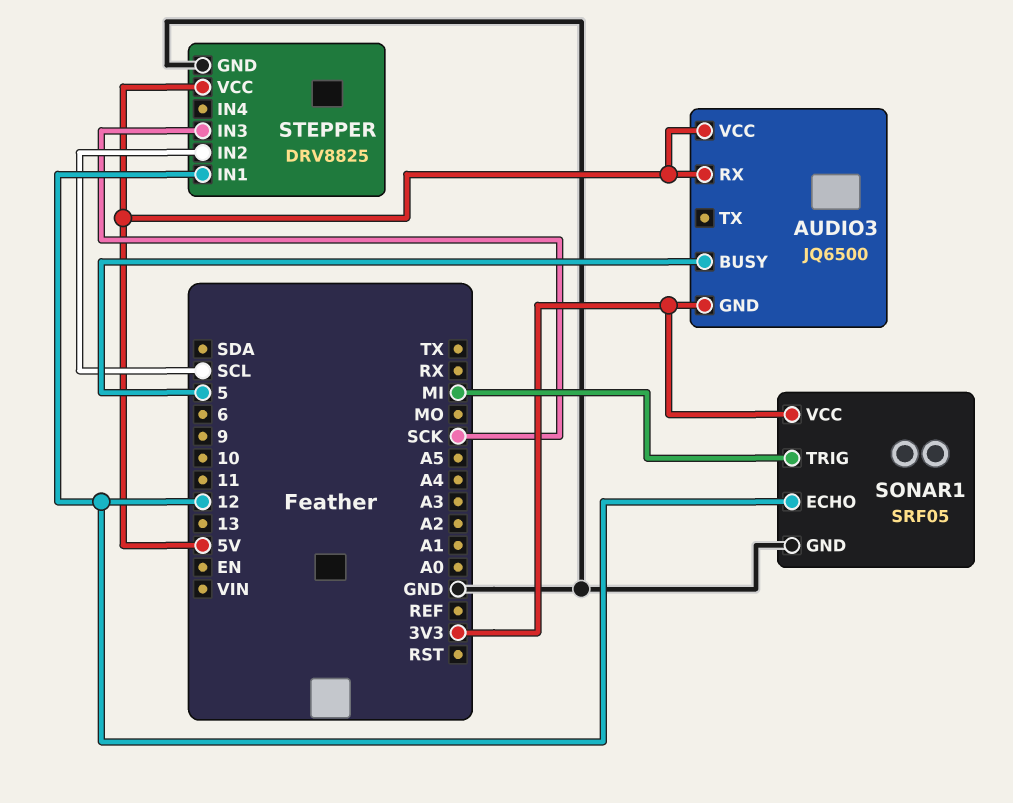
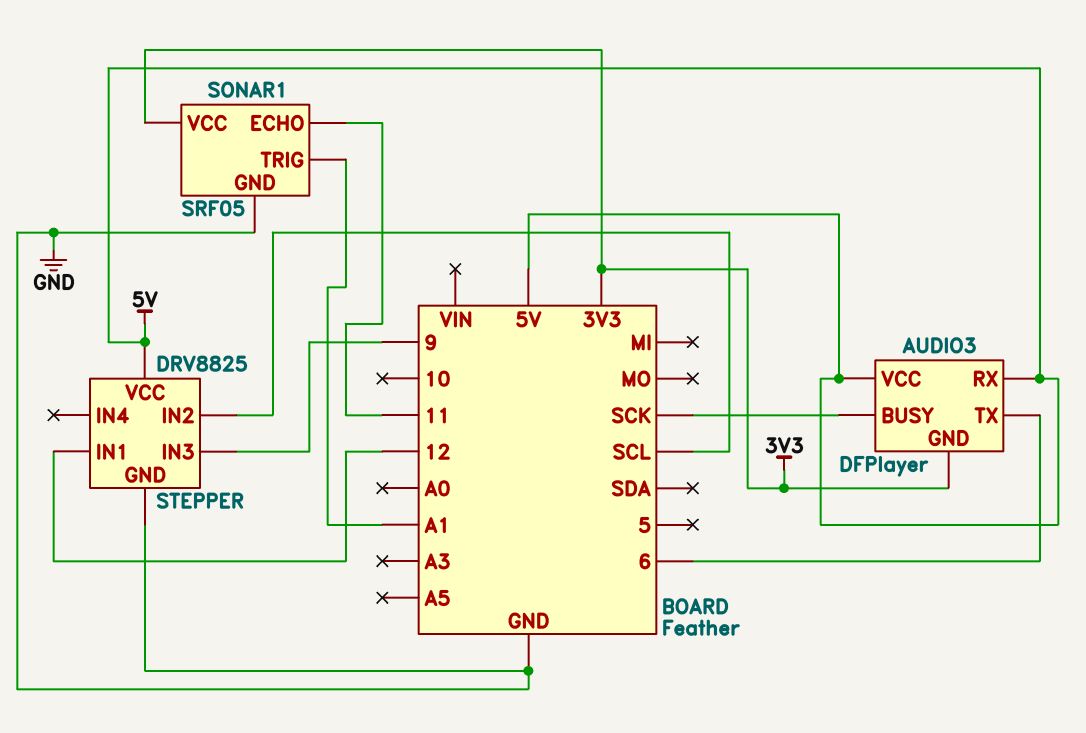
AUDIO3: JQ6500 -> DFPlayer
AUDIO3 pin BUSY: 5 -> SCK
AUDIO3 pin TX: none -> 6
SONAR1 pin ECHO: 12 -> 11
SONAR1 pin TRIG: MI -> A1
STEPPER pin IN3: SCK -> 9

